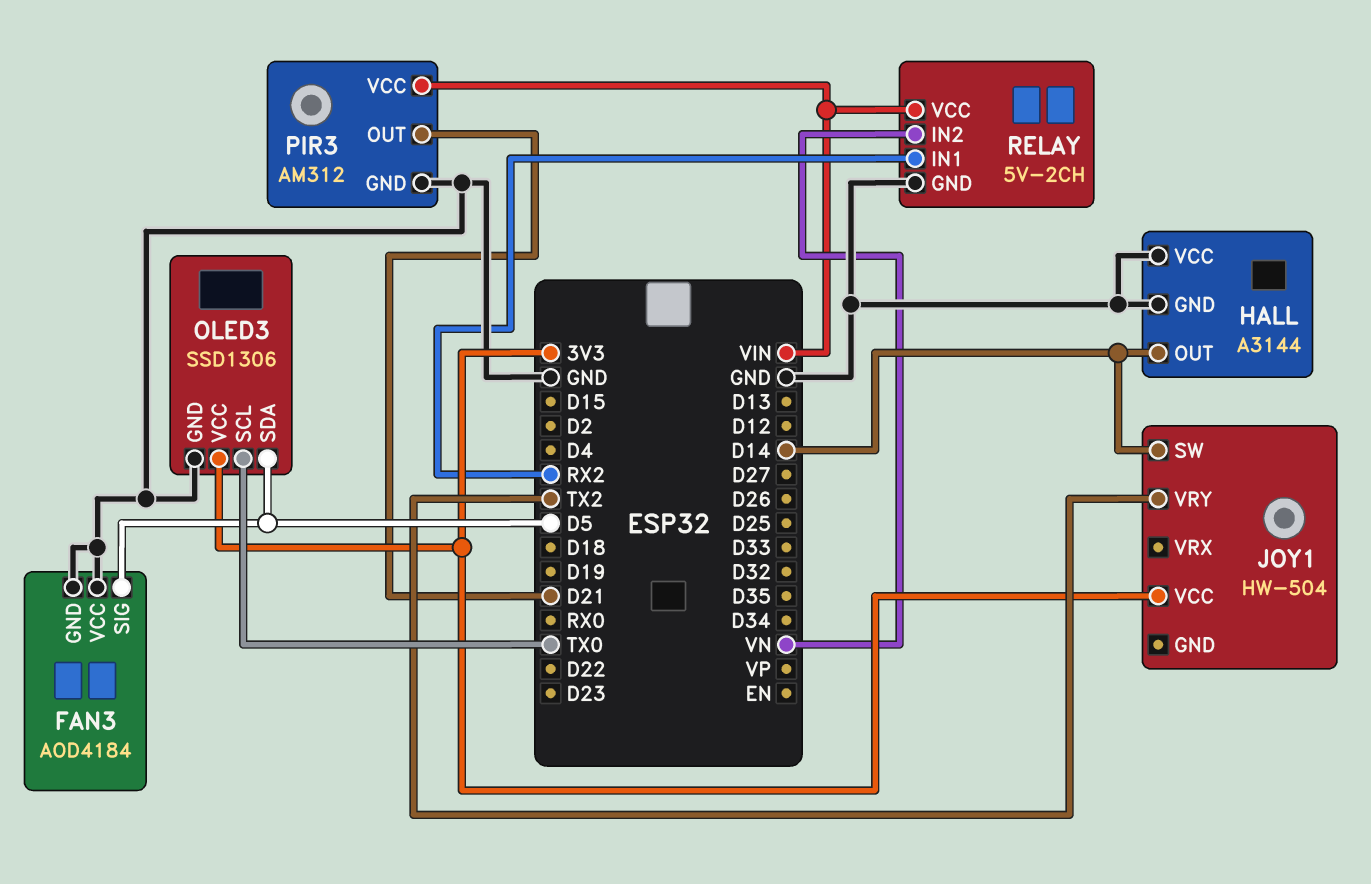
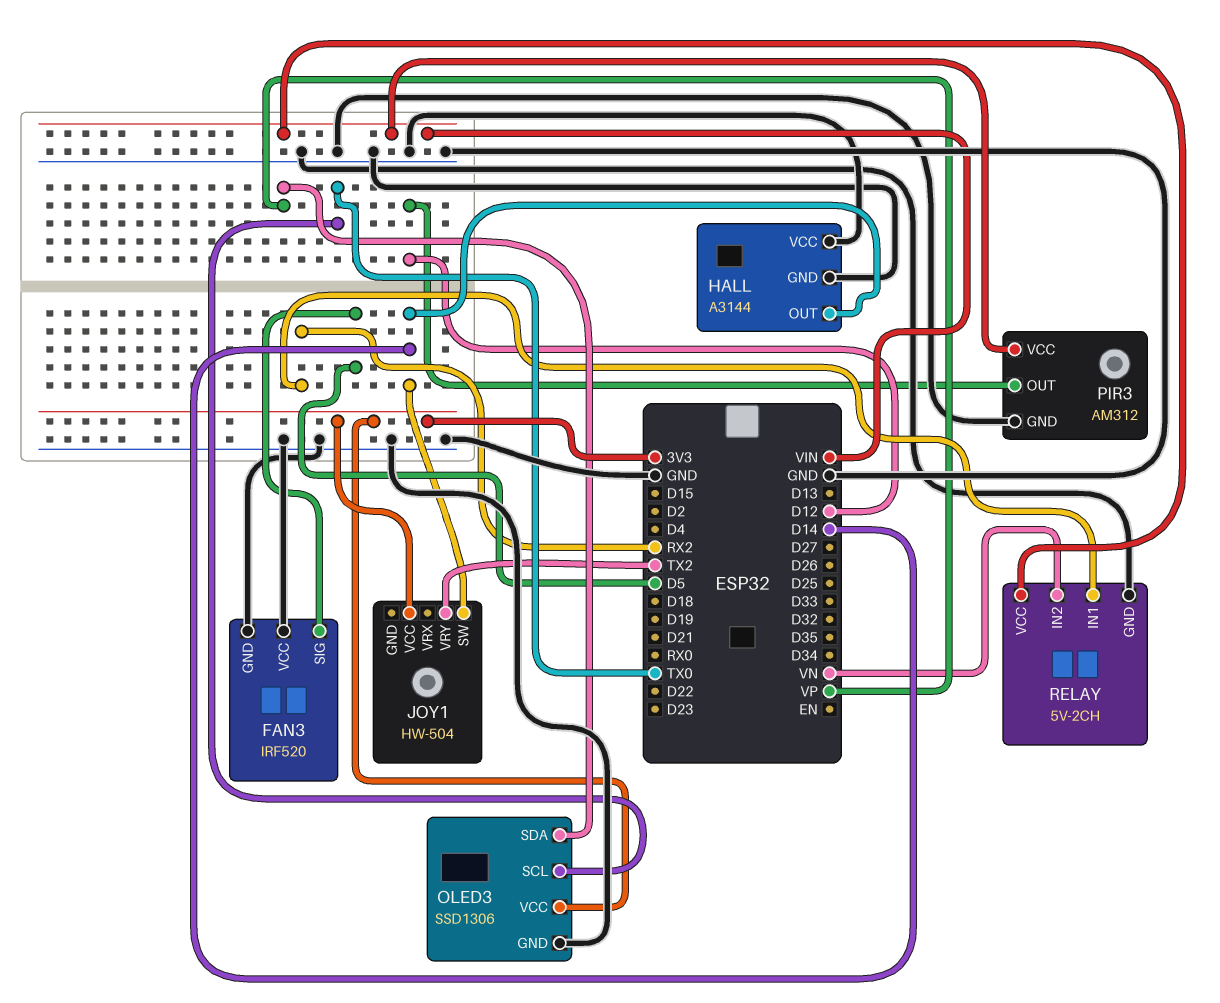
FAN3: AOD4184 -> IRF520
OLED3 pin SDA: D5 -> VP
PIR3 pin OUT: D21 -> D12

